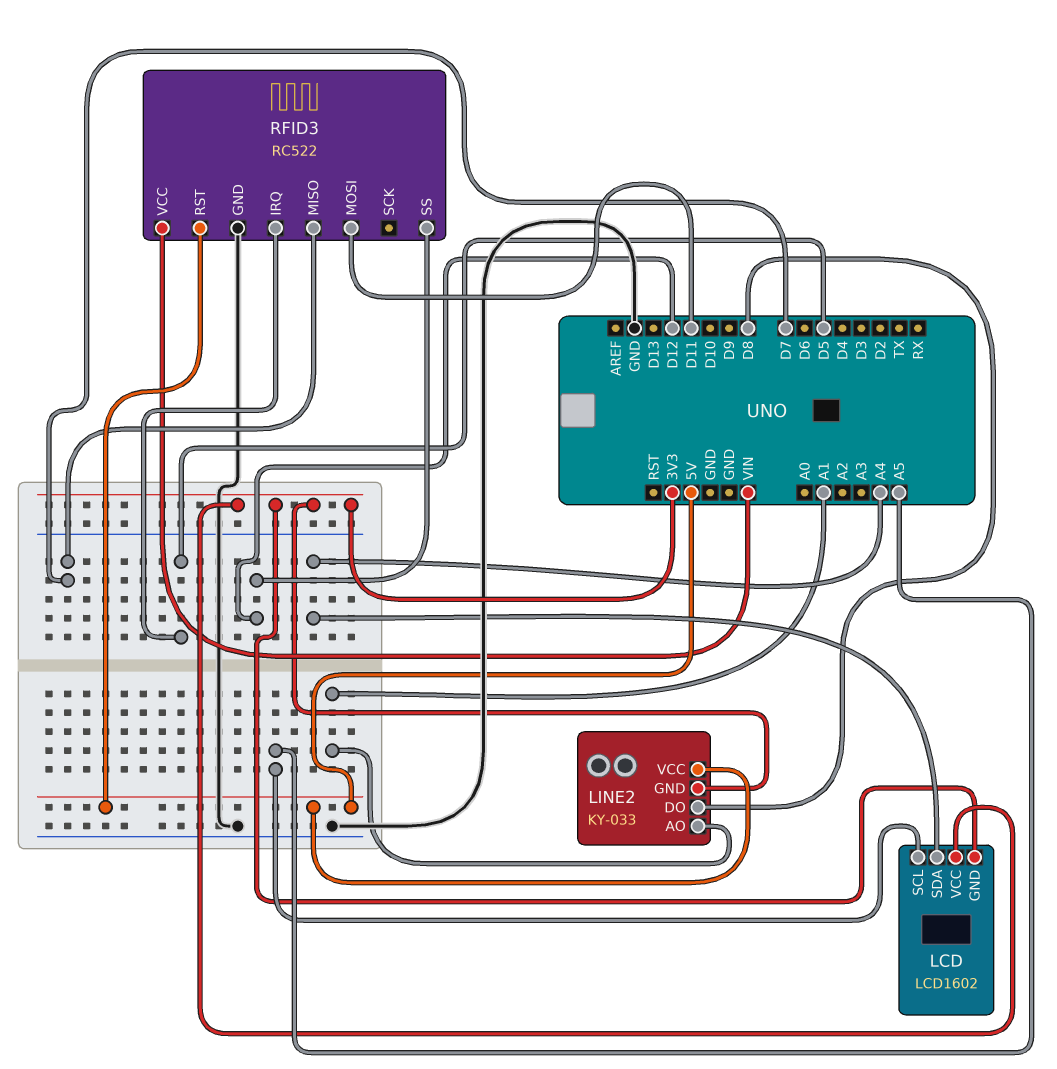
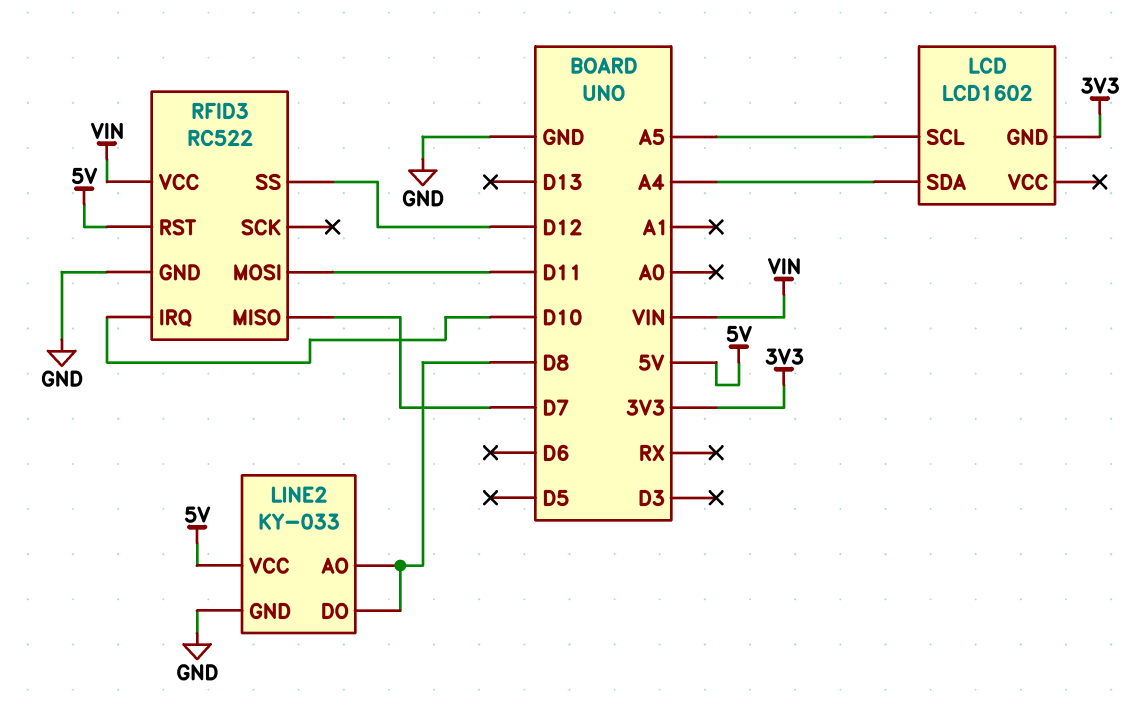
LCD pin VCC: 3V3 -> none
LINE2 pin AO: A1 -> D8
LINE2 pin GND: 3V3 -> GND
RFID3 pin IRQ: D5 -> D10

